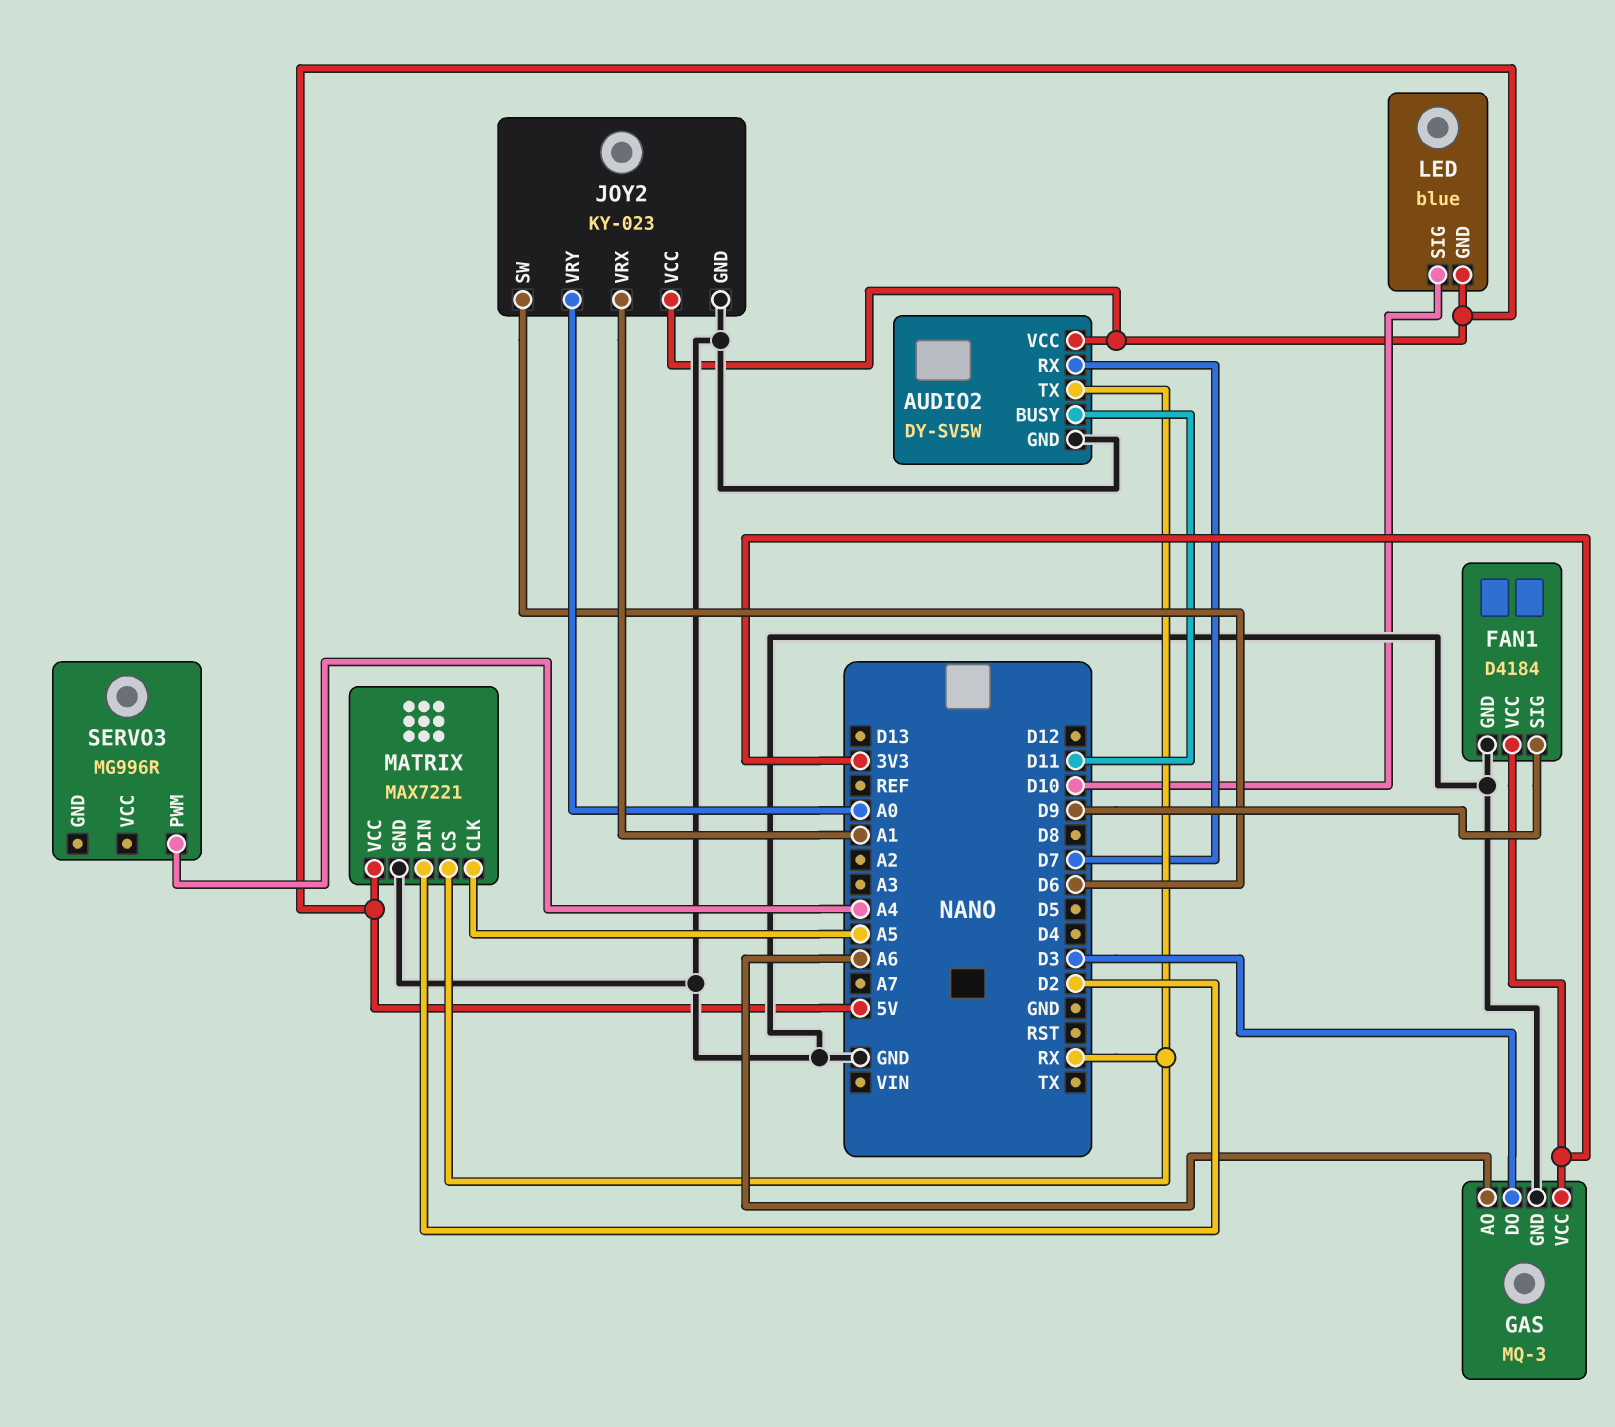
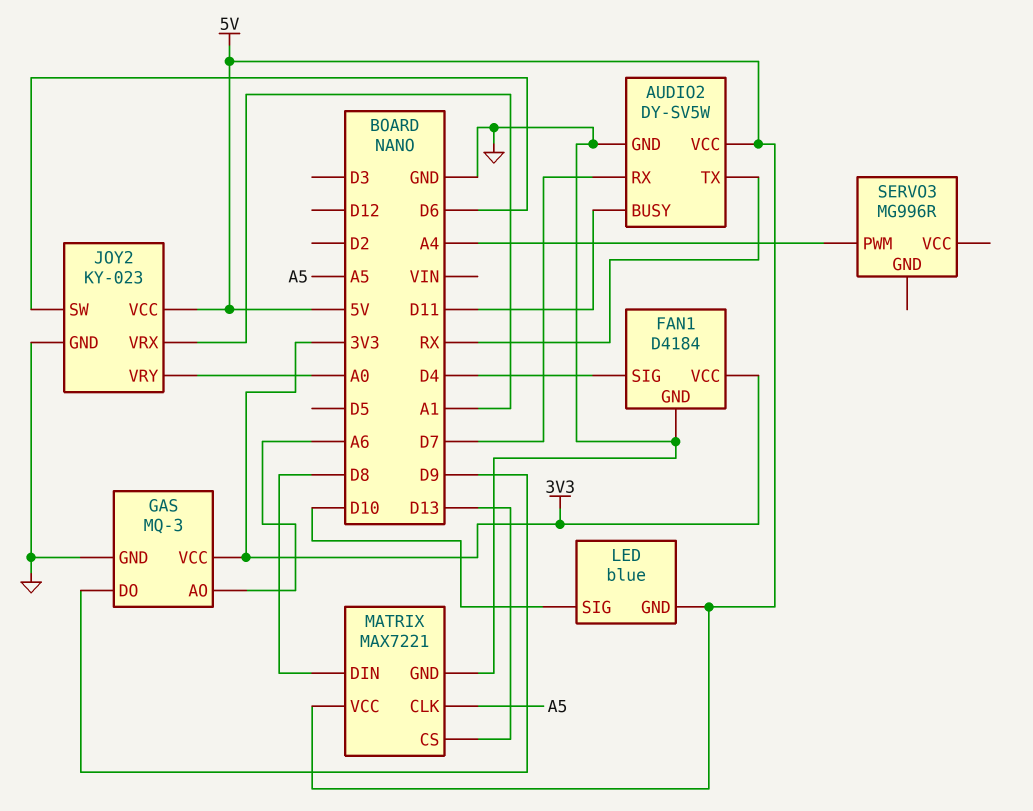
FAN1 pin SIG: D9 -> D4
GAS pin DO: D3 -> D9
MATRIX pin CS: RX -> D13
MATRIX pin DIN: D2 -> D8

